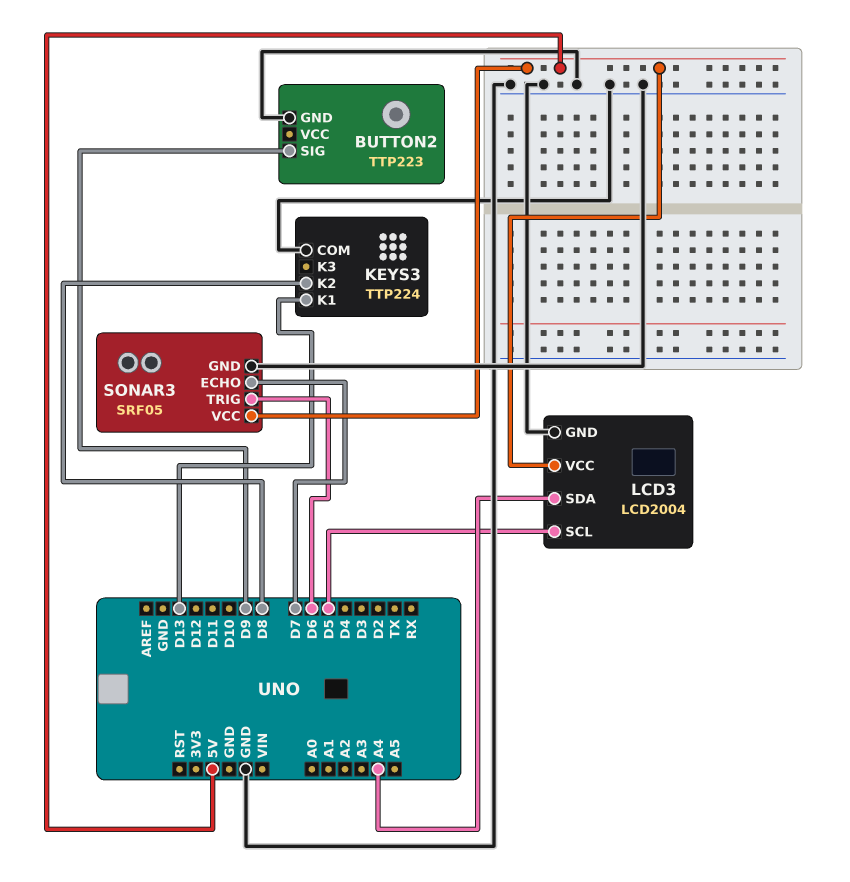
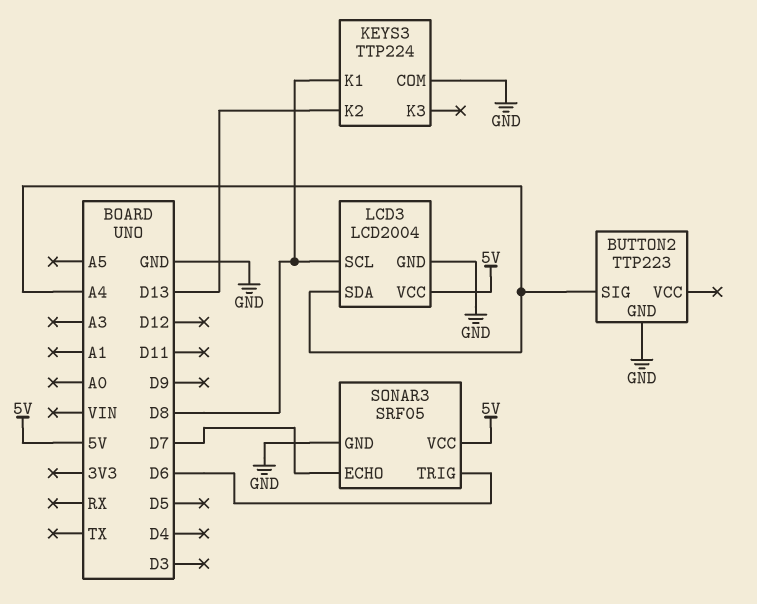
BUTTON2 pin SIG: D9 -> A4
KEYS3 pin K1: D13 -> D8
KEYS3 pin K2: D8 -> D13
LCD3 pin SCL: D5 -> D8

